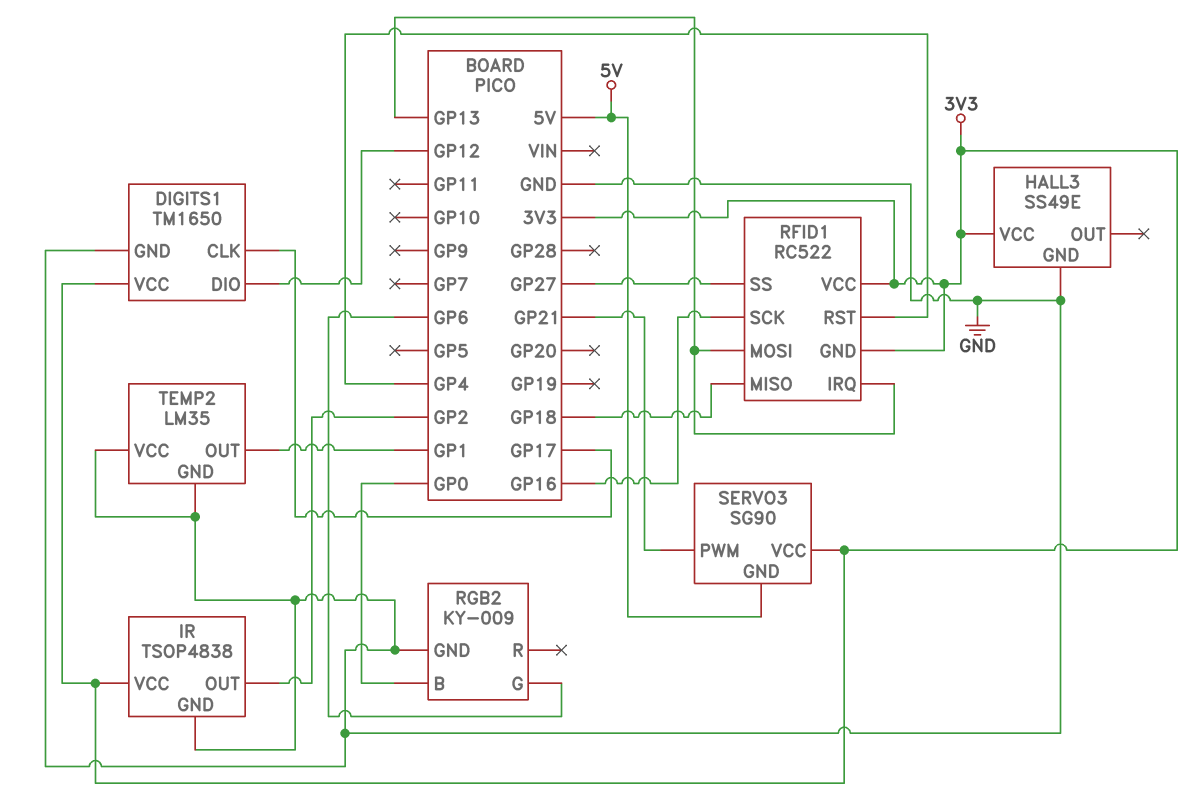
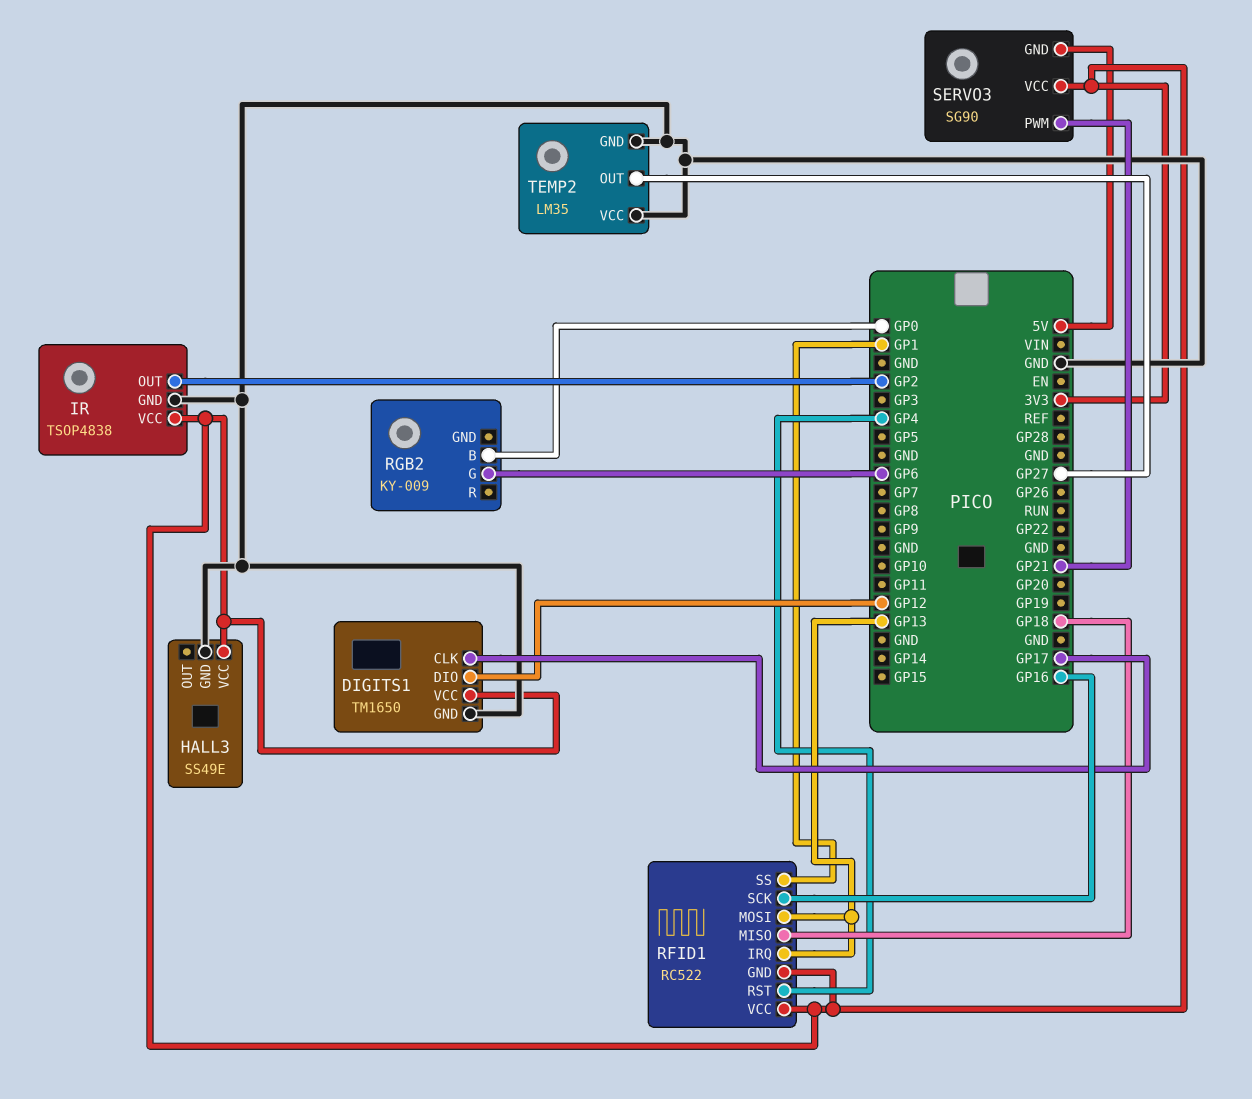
RFID1 pin SS: GP27 -> GP1
RGB2 pin GND: GND -> none
TEMP2 pin OUT: GP1 -> GP27

